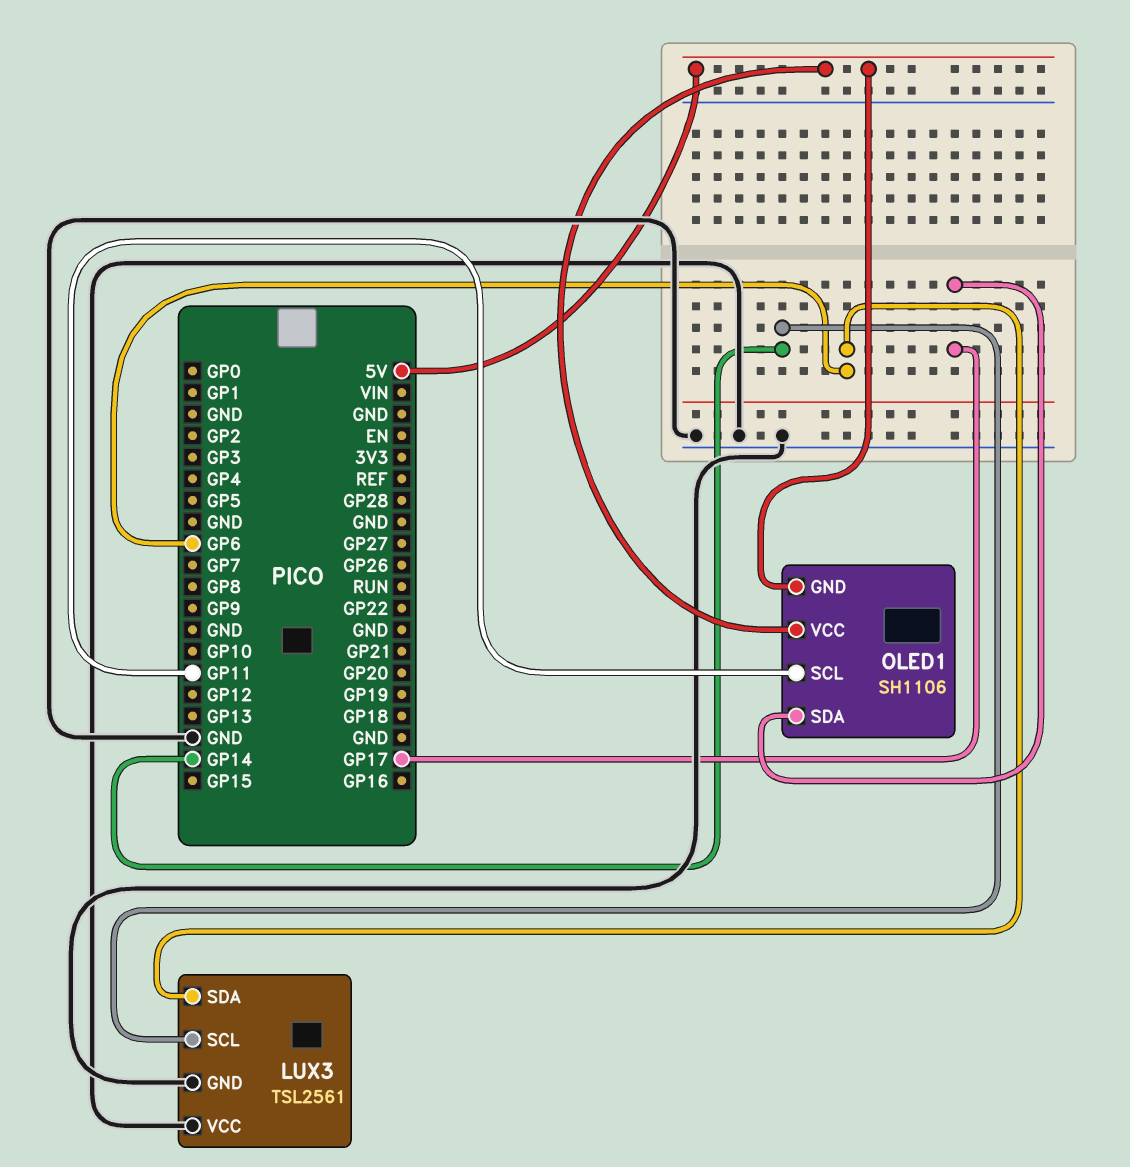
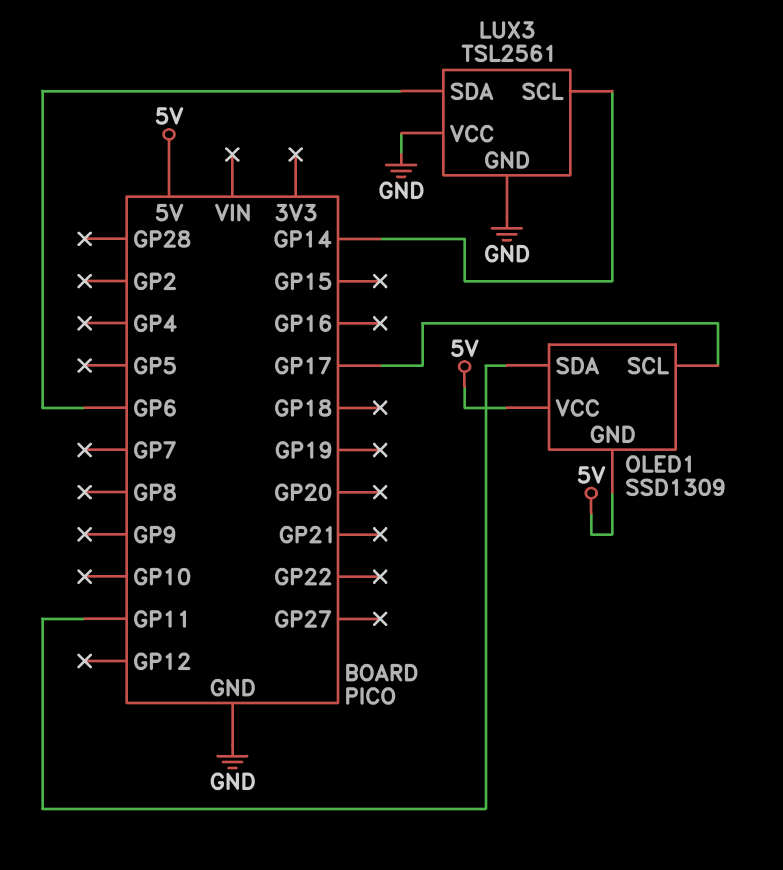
OLED1: SH1106 -> SSD1309
OLED1 pin SCL: GP11 -> GP17
OLED1 pin SDA: GP17 -> GP11

